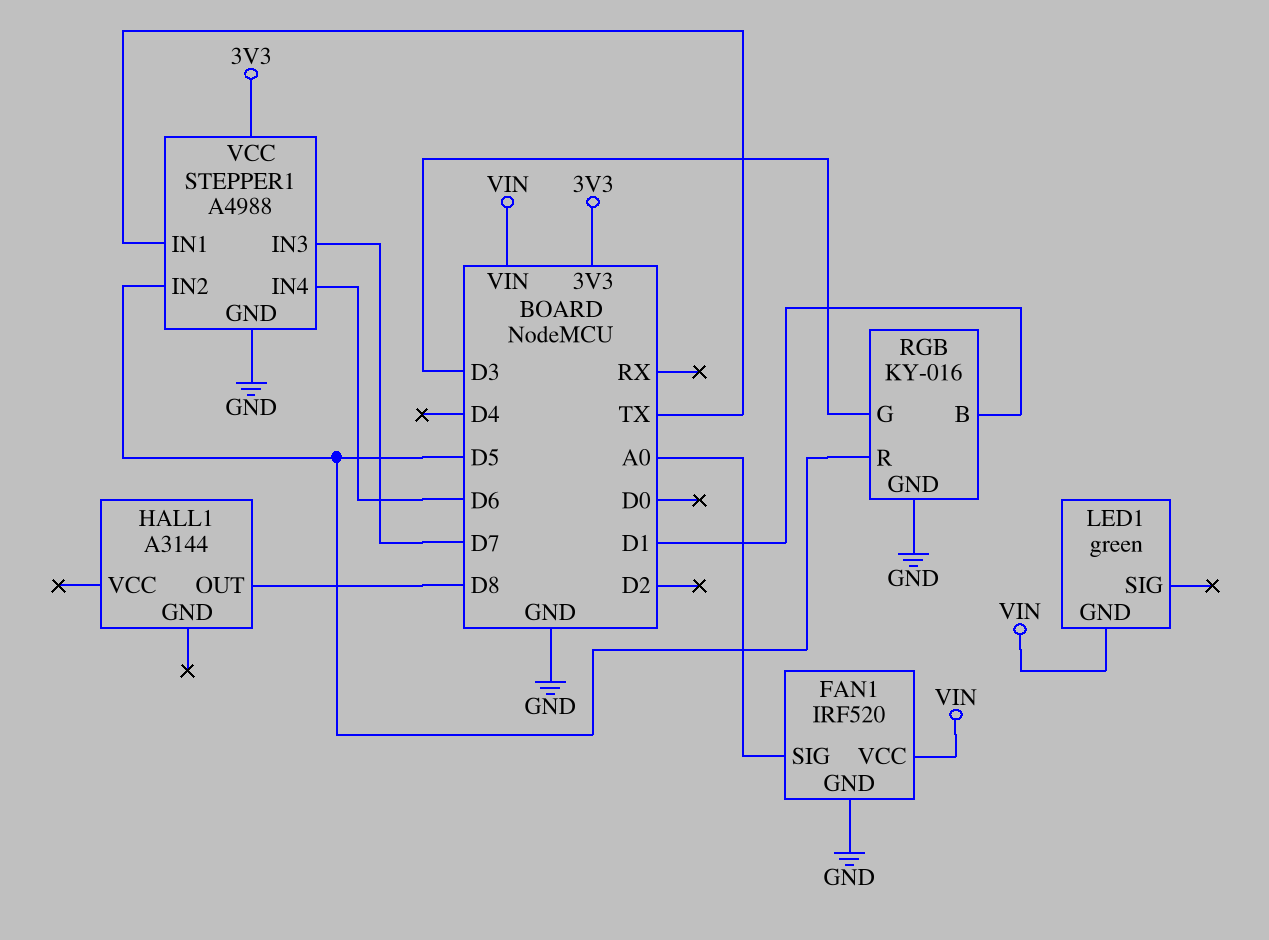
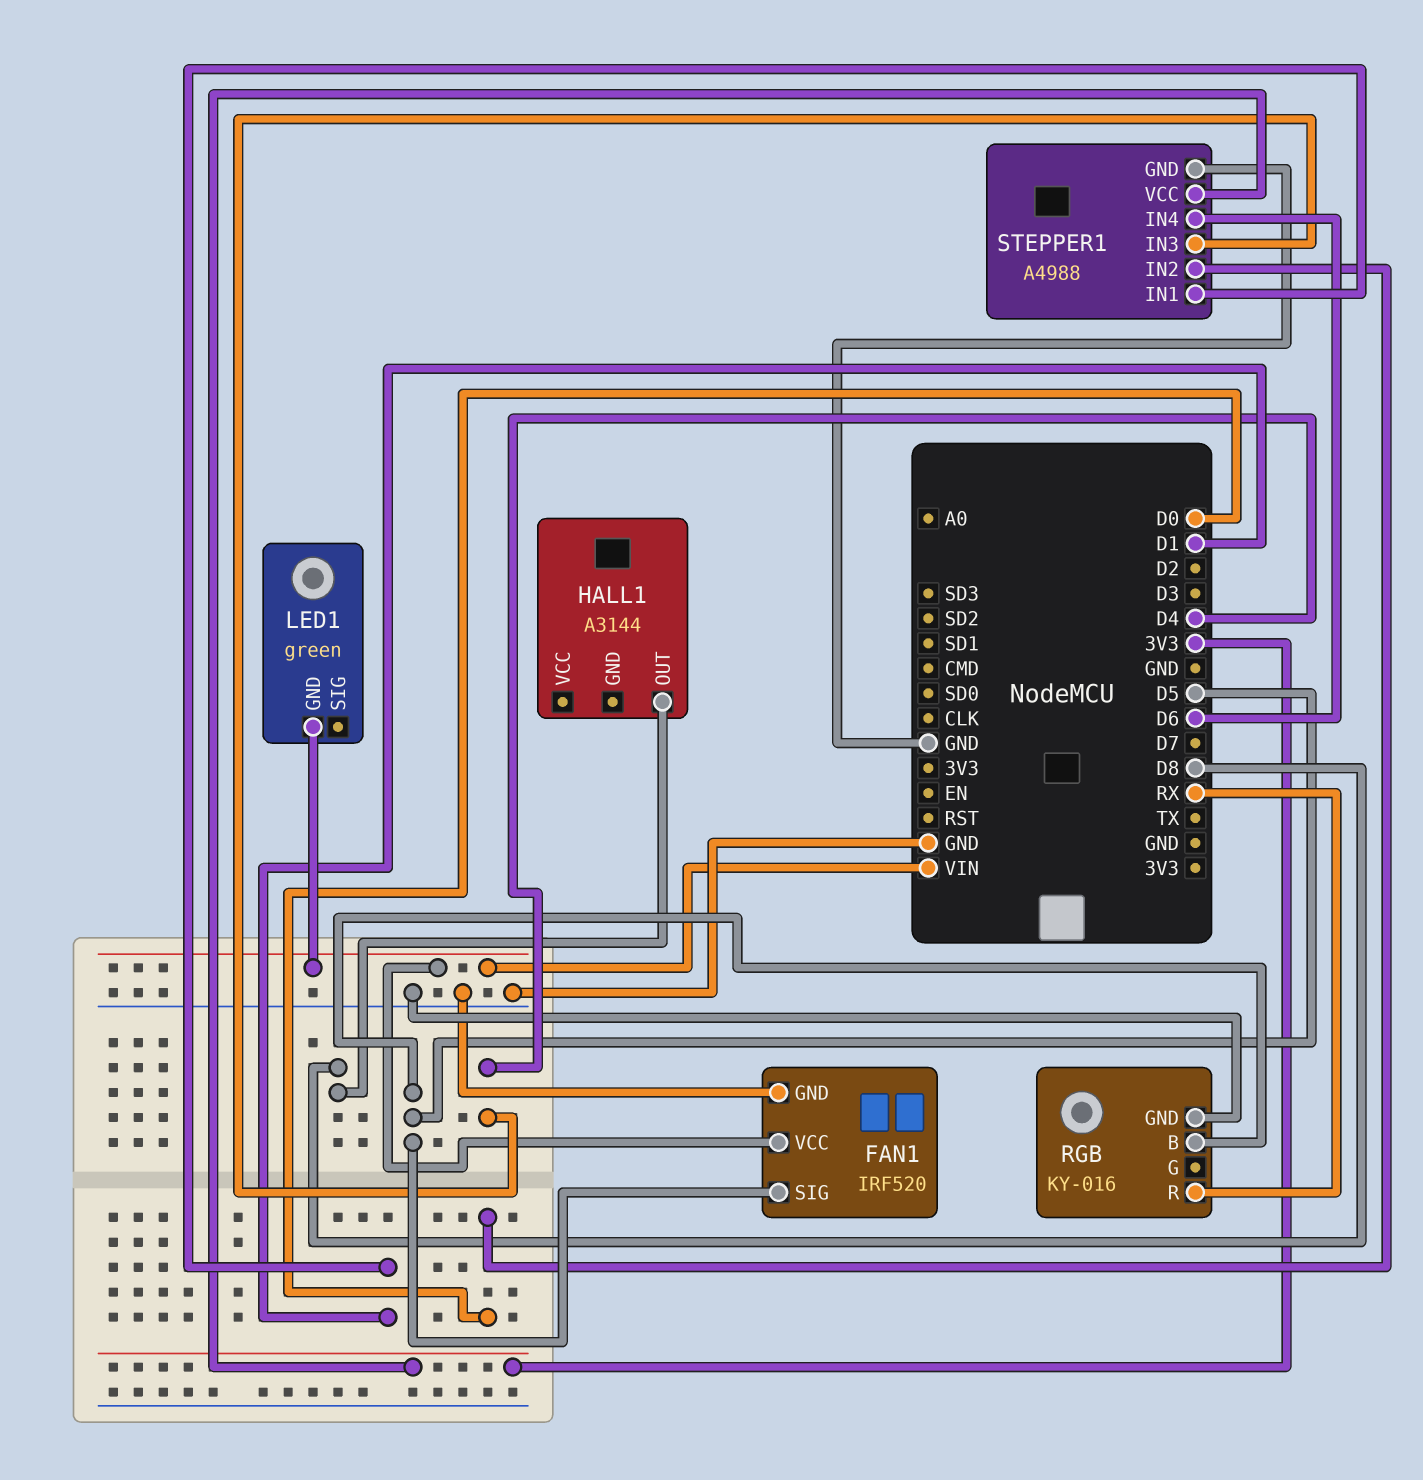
FAN1 pin SIG: A0 -> D5
RGB pin B: D1 -> D5
RGB pin G: D3 -> none
RGB pin R: D5 -> RX
STEPPER1 pin IN1: TX -> D1
STEPPER1 pin IN2: D5 -> D0
STEPPER1 pin IN3: D7 -> D4

